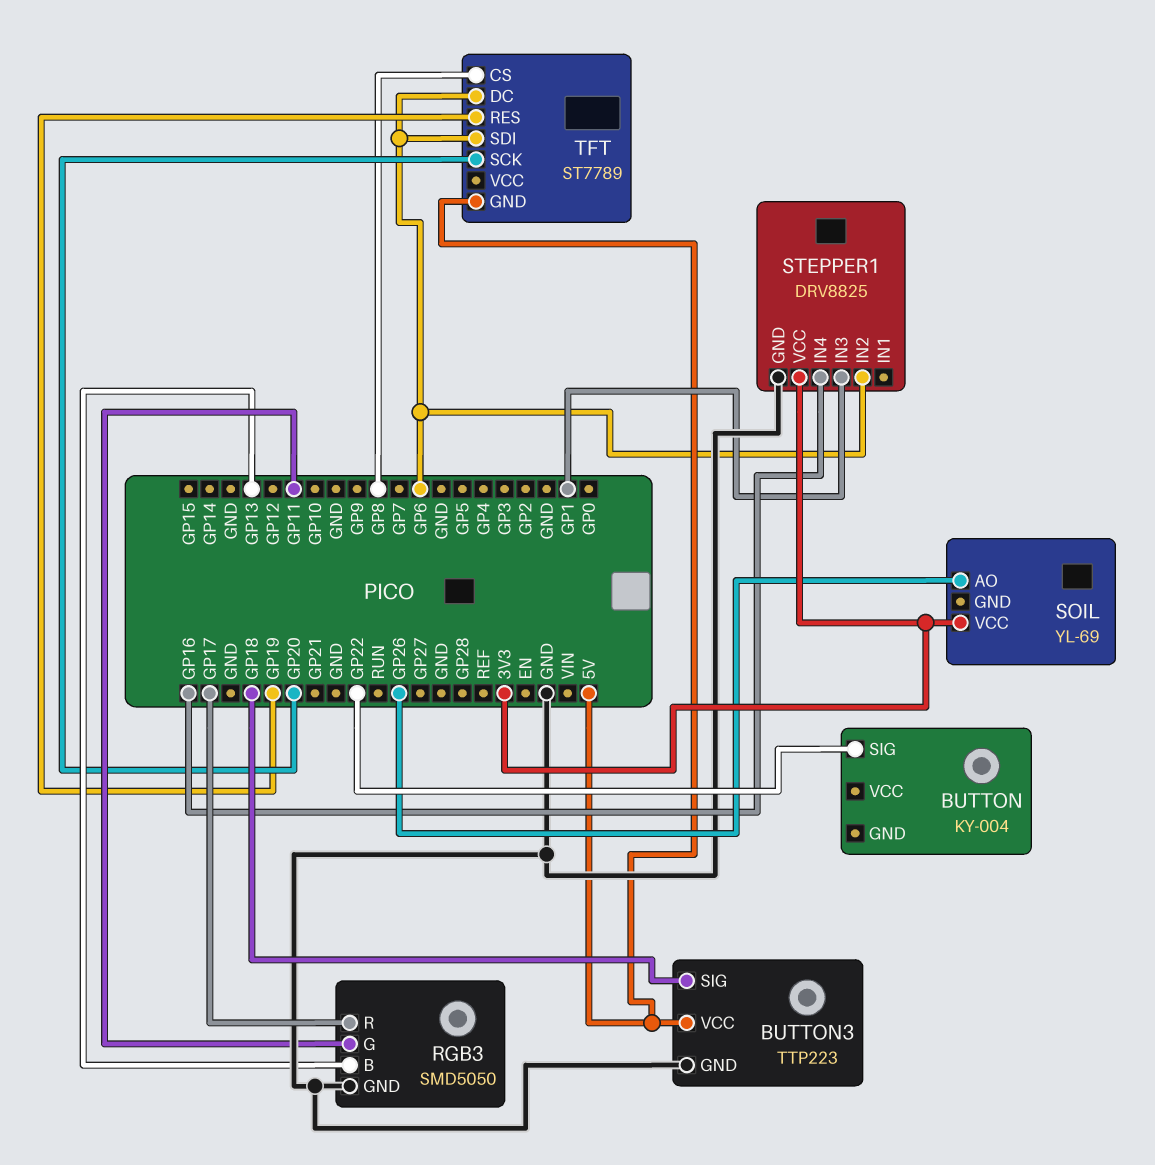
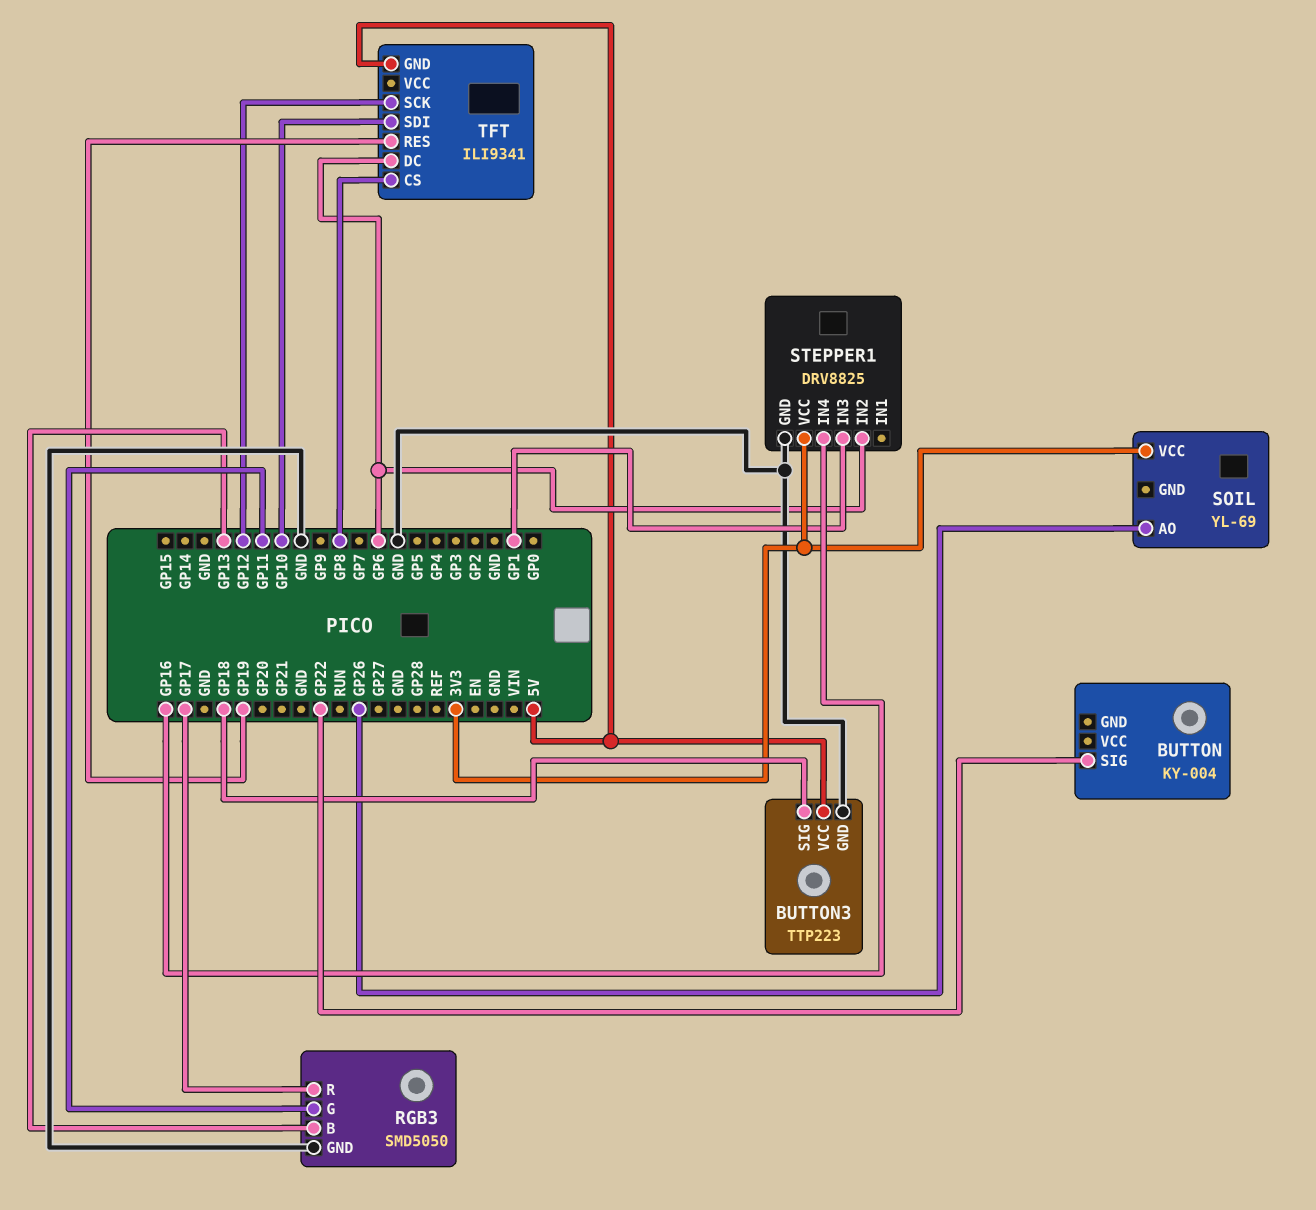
TFT: ST7789 -> ILI9341
TFT pin SCK: GP20 -> GP12
TFT pin SDI: GP6 -> GP10

